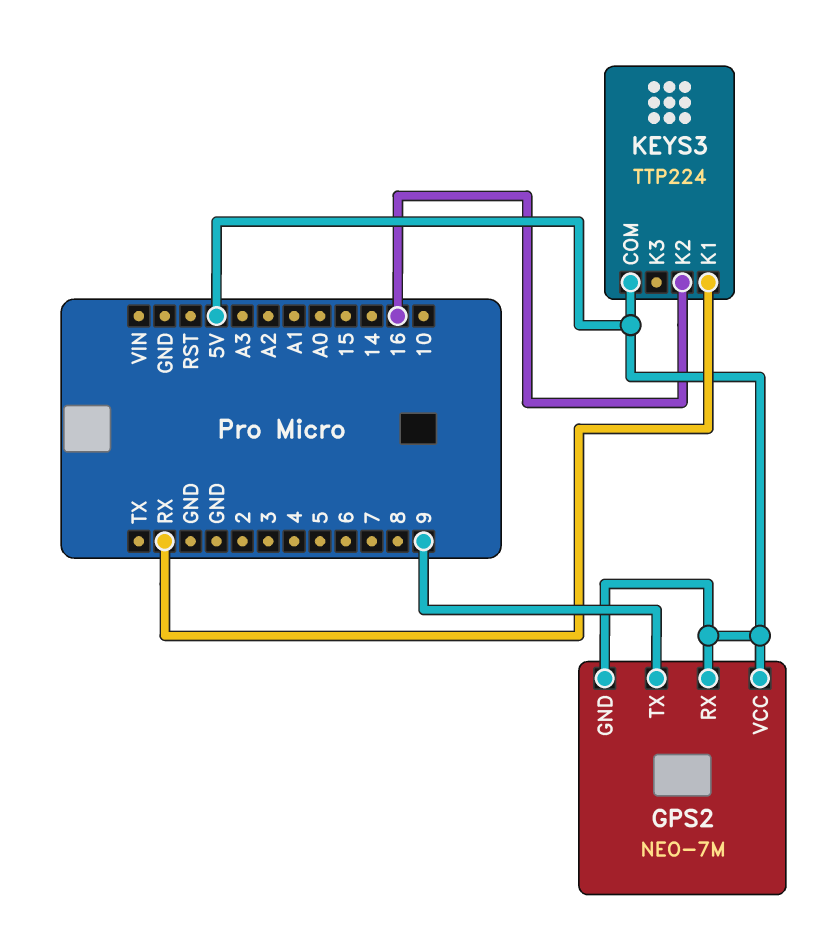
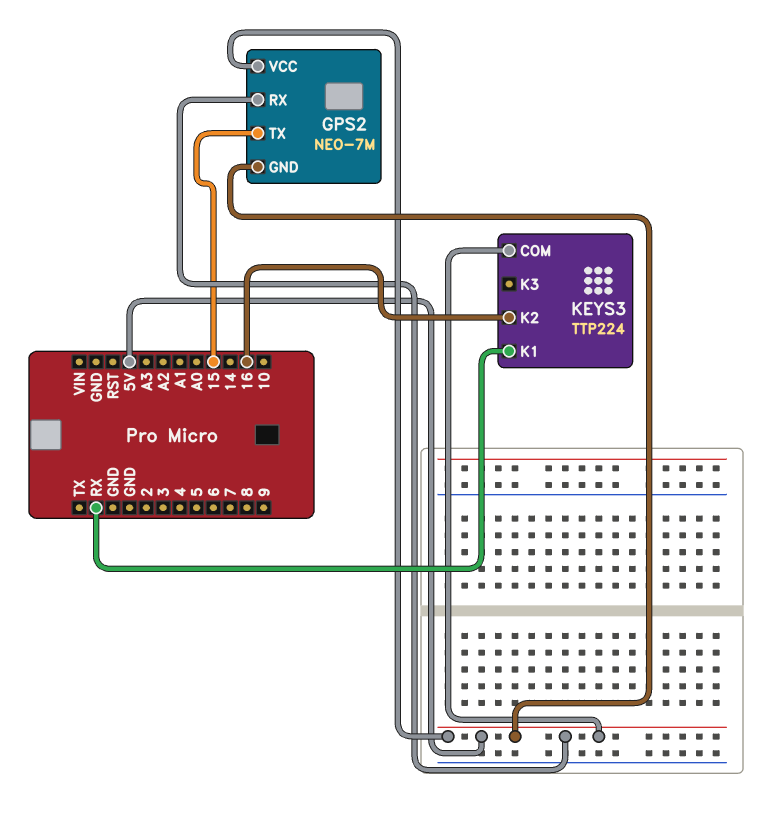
GPS2 pin TX: 9 -> 15

